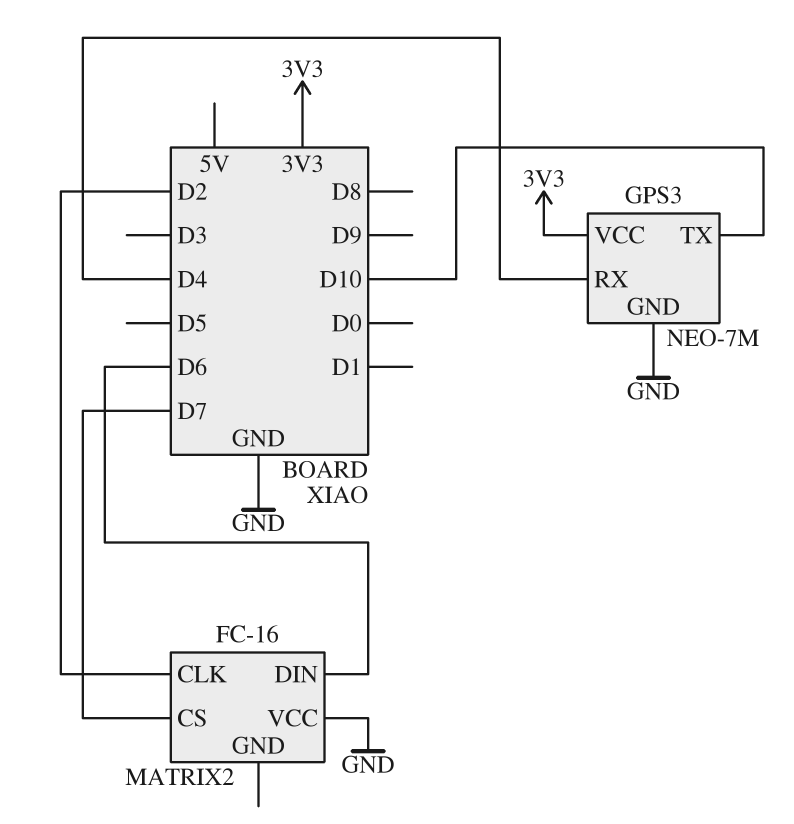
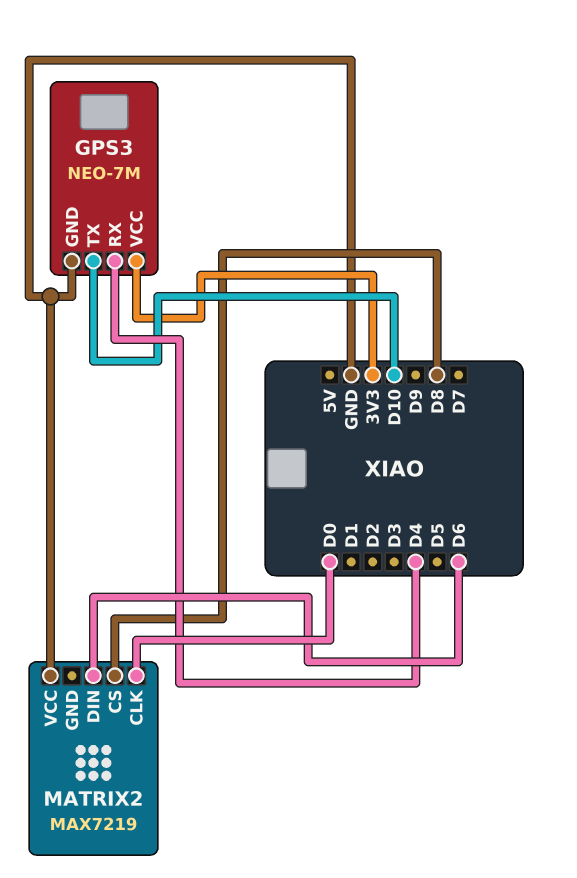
MATRIX2: FC-16 -> MAX7219
MATRIX2 pin CLK: D2 -> D0
MATRIX2 pin CS: D7 -> D8

